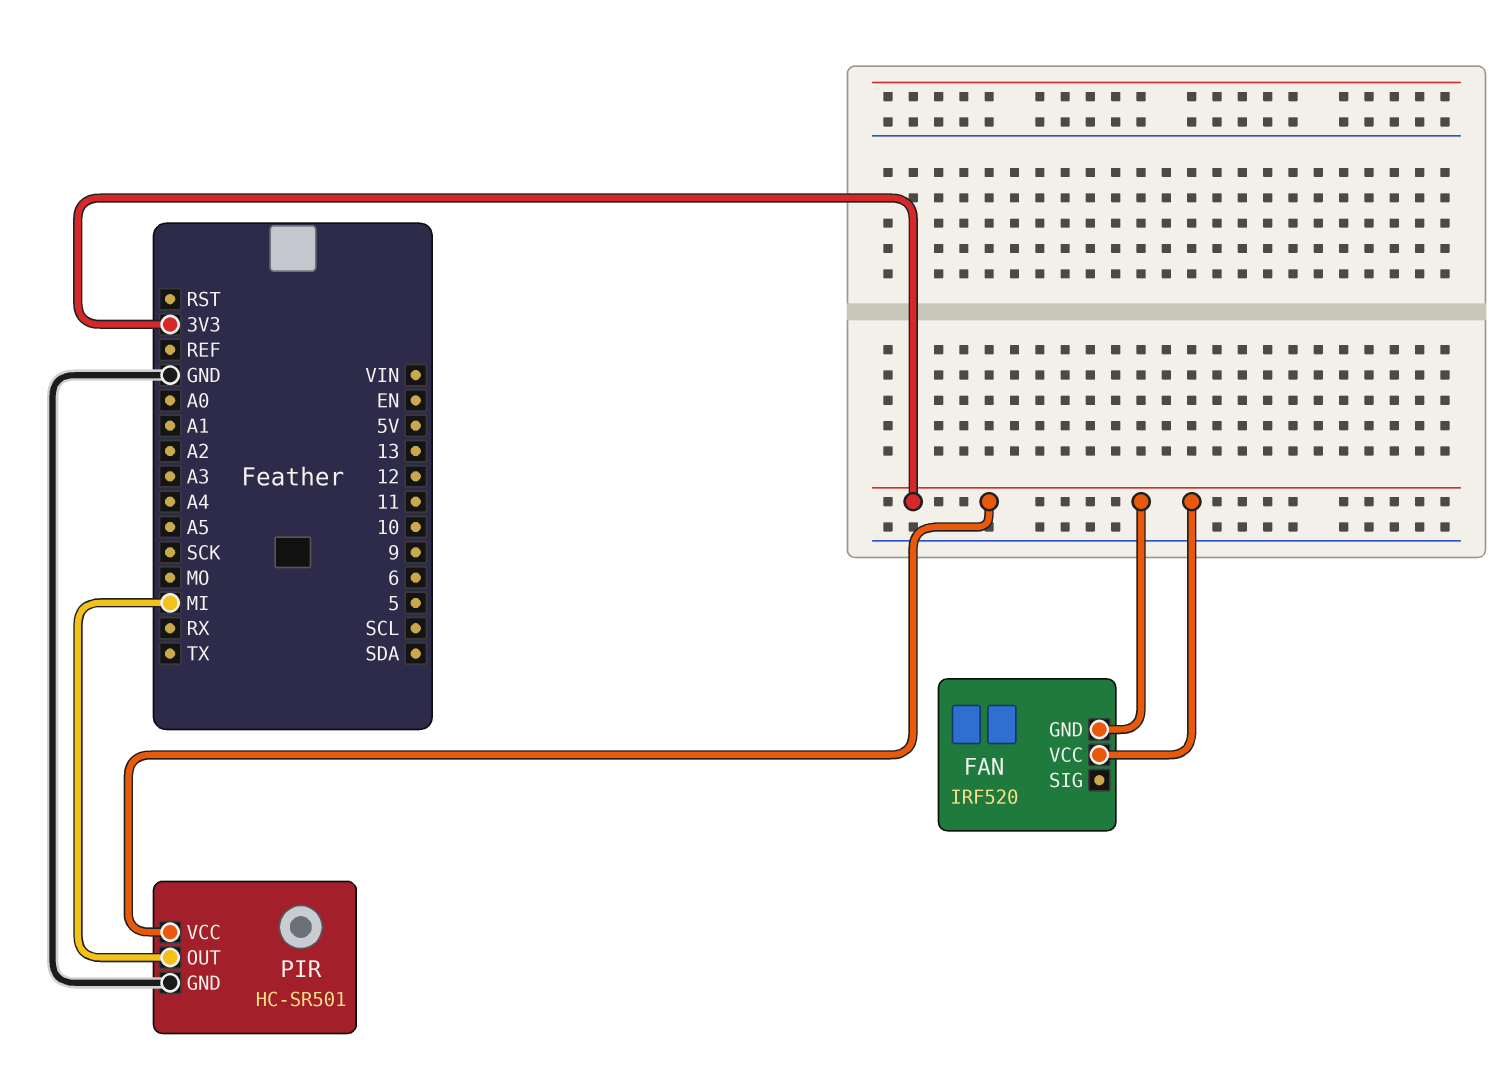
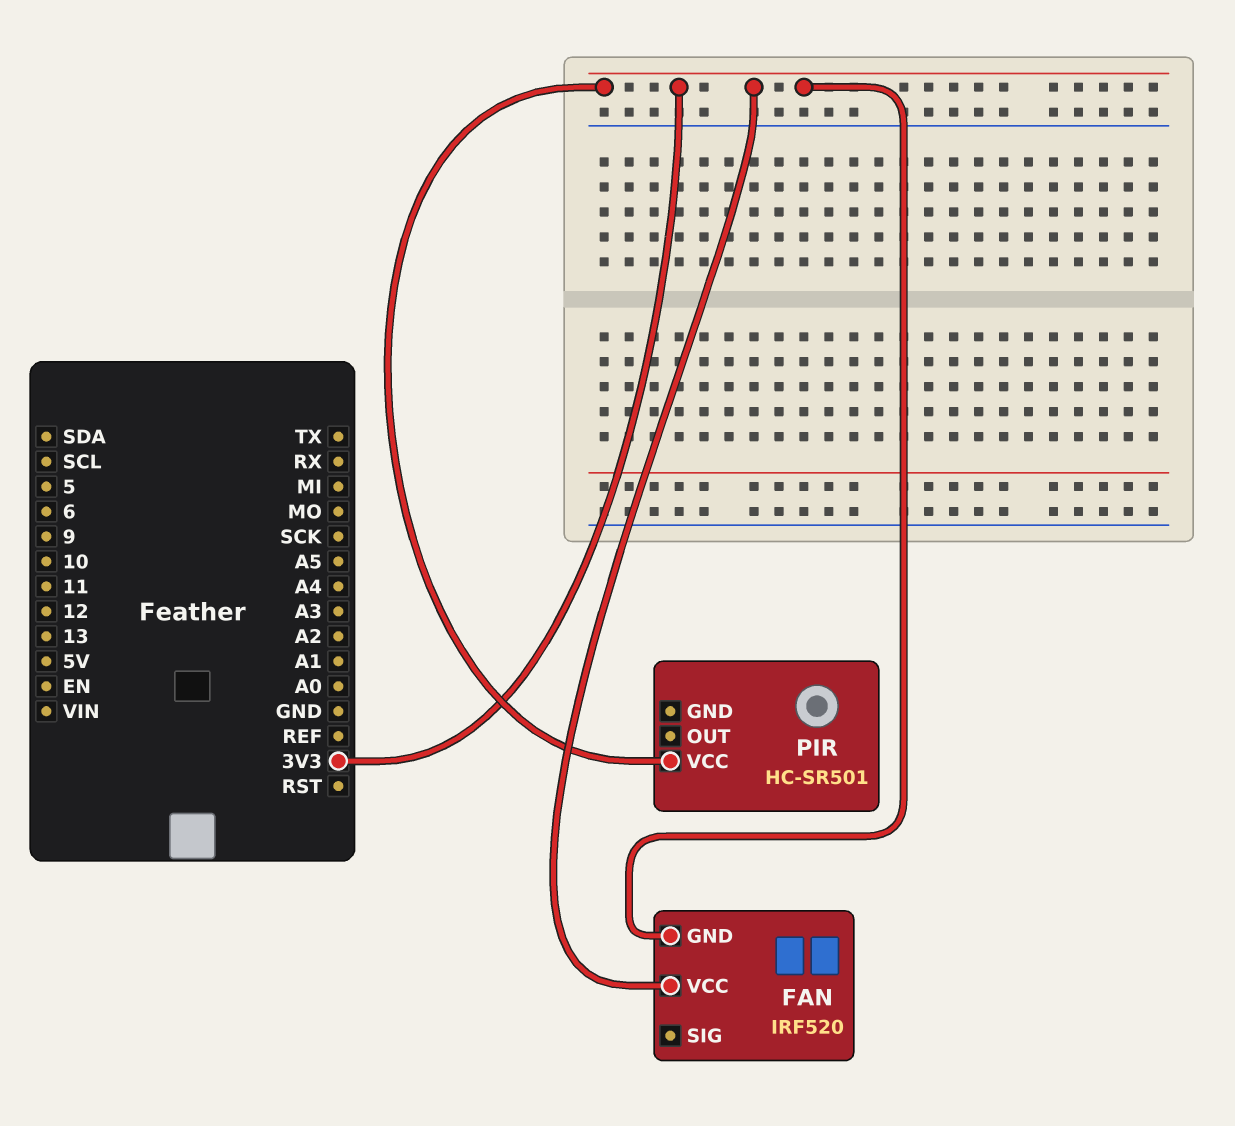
PIR pin GND: GND -> none
PIR pin OUT: MI -> none

